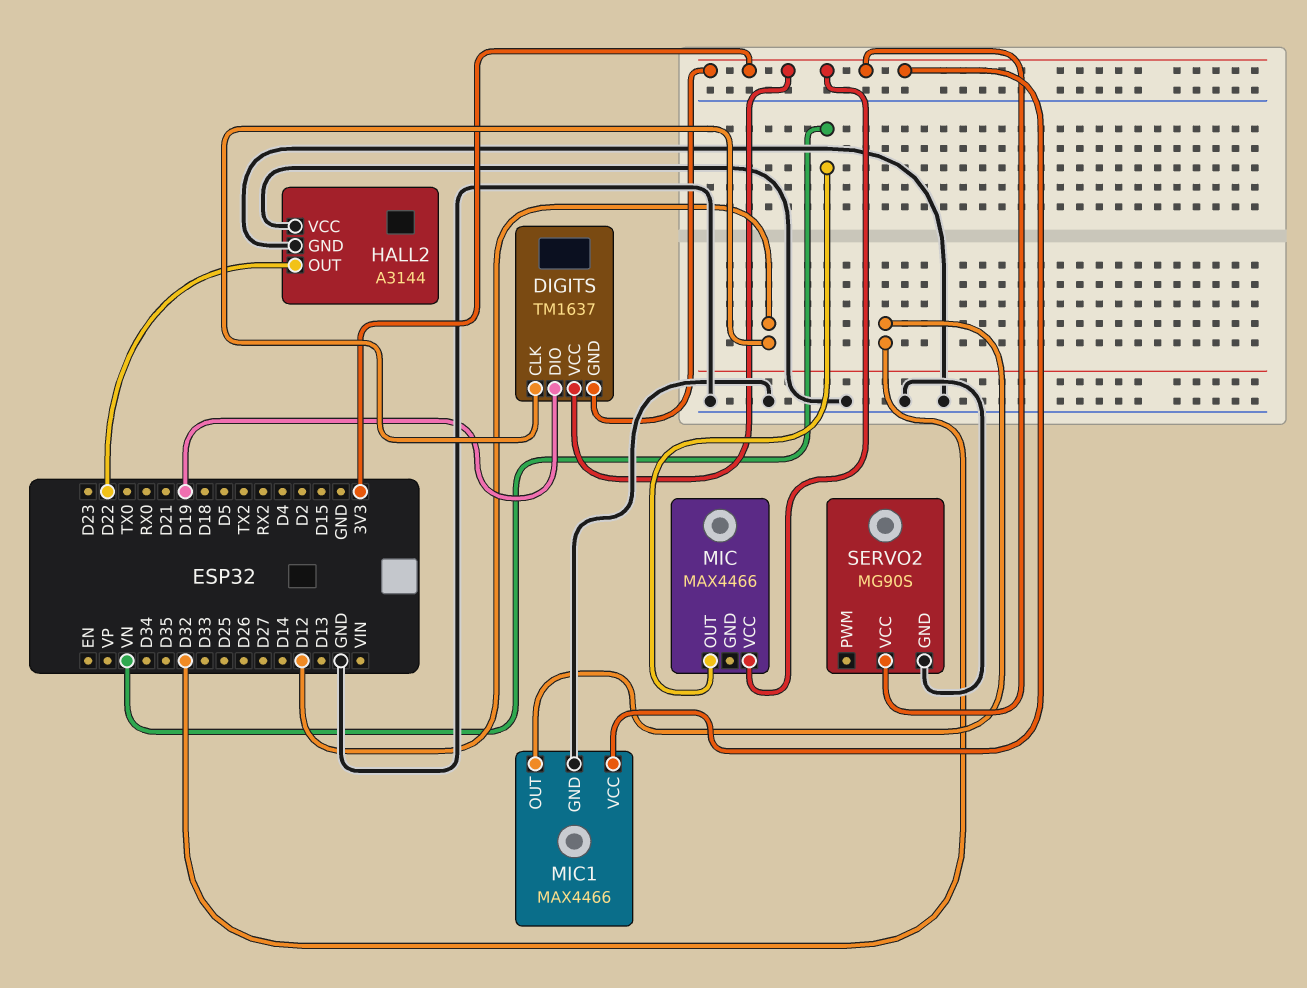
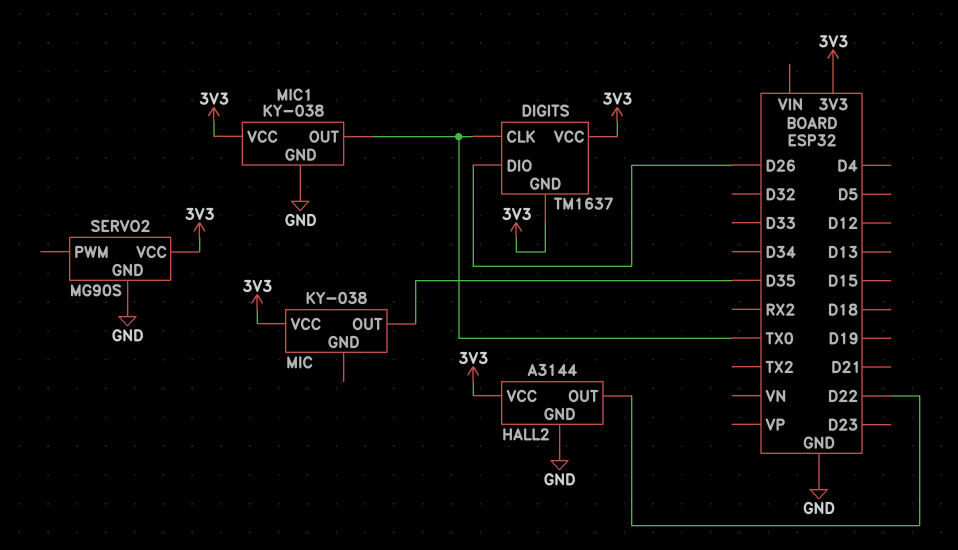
DIGITS pin CLK: D12 -> TX0
DIGITS pin DIO: D19 -> D26
HALL2 pin VCC: GND -> 3V3
MIC: MAX4466 -> KY-038
MIC pin OUT: VN -> D35
MIC1: MAX4466 -> KY-038
MIC1 pin OUT: D32 -> TX0

